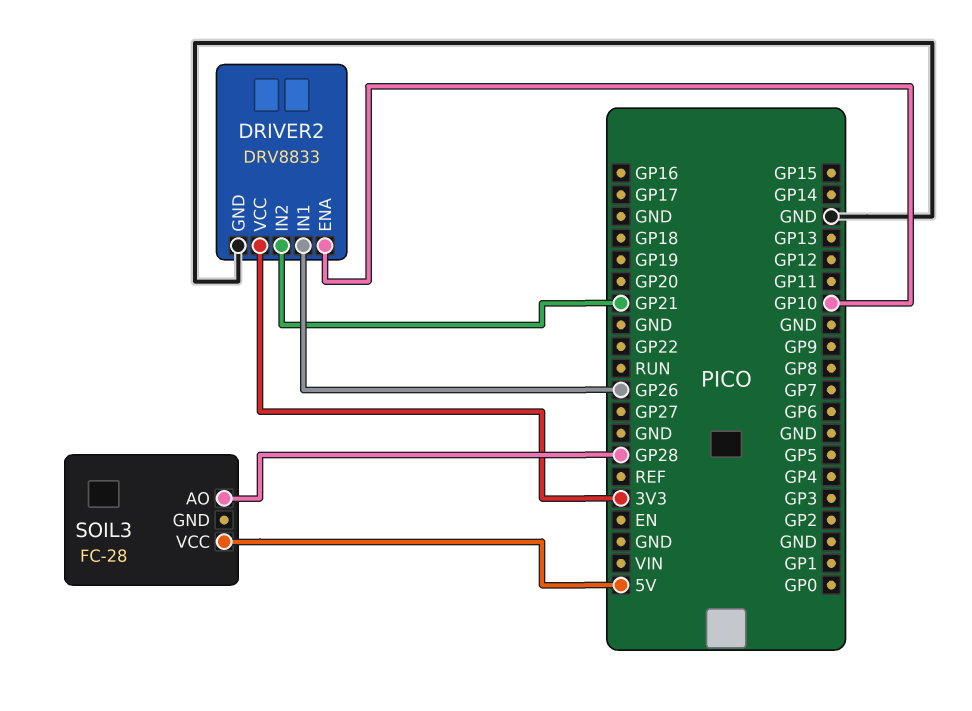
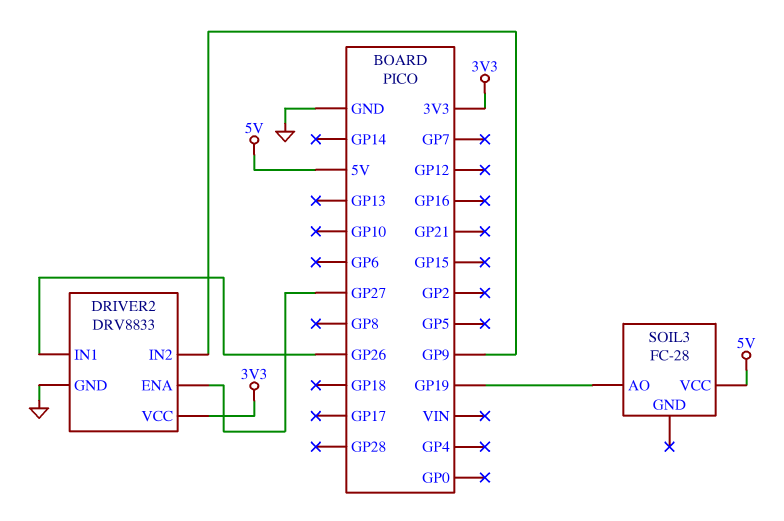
DRIVER2 pin ENA: GP10 -> GP27
DRIVER2 pin IN2: GP21 -> GP9
SOIL3 pin AO: GP28 -> GP19

